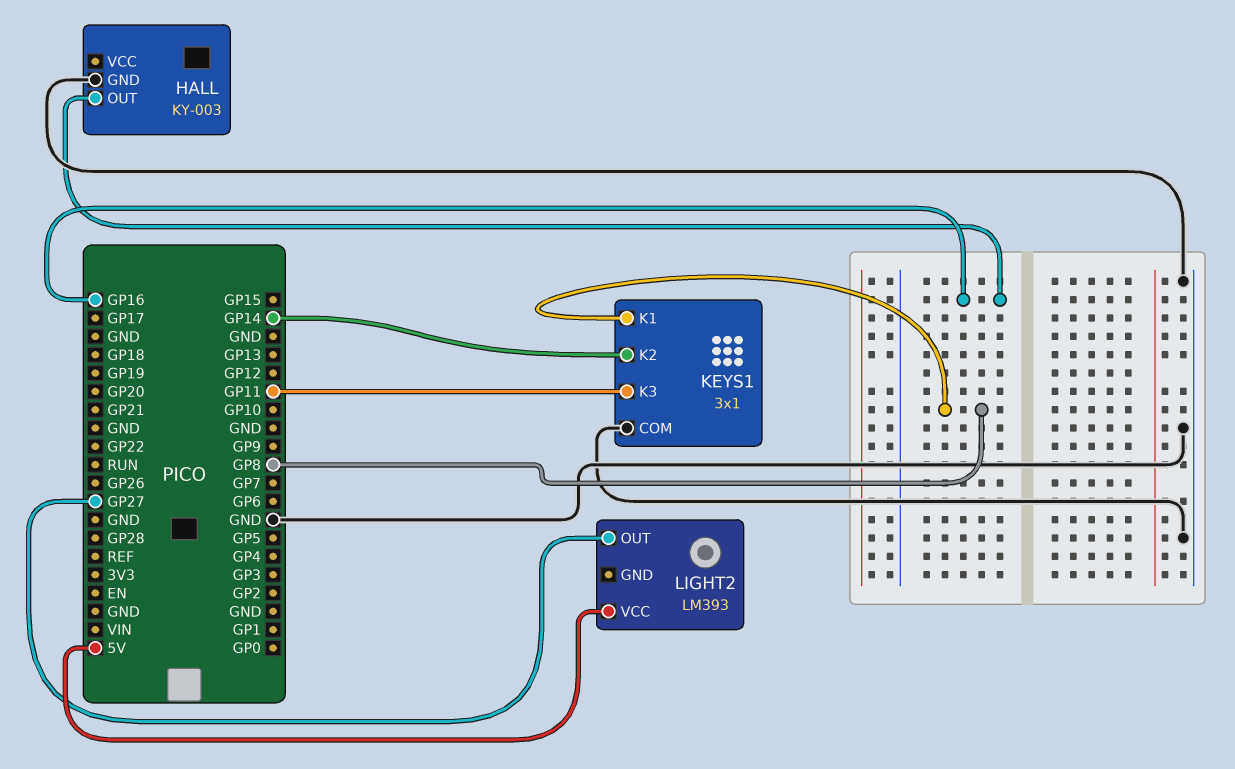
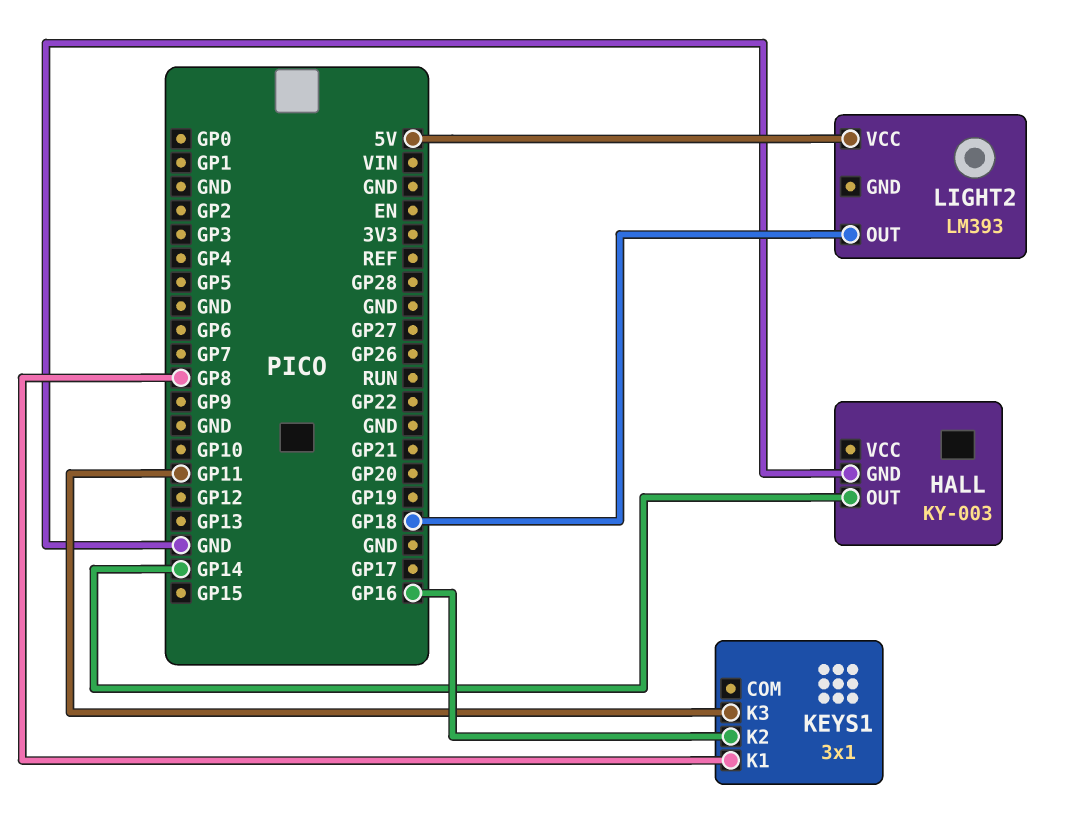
HALL pin OUT: GP16 -> GP14
KEYS1 pin COM: GND -> none
KEYS1 pin K2: GP14 -> GP16
LIGHT2 pin OUT: GP27 -> GP18

